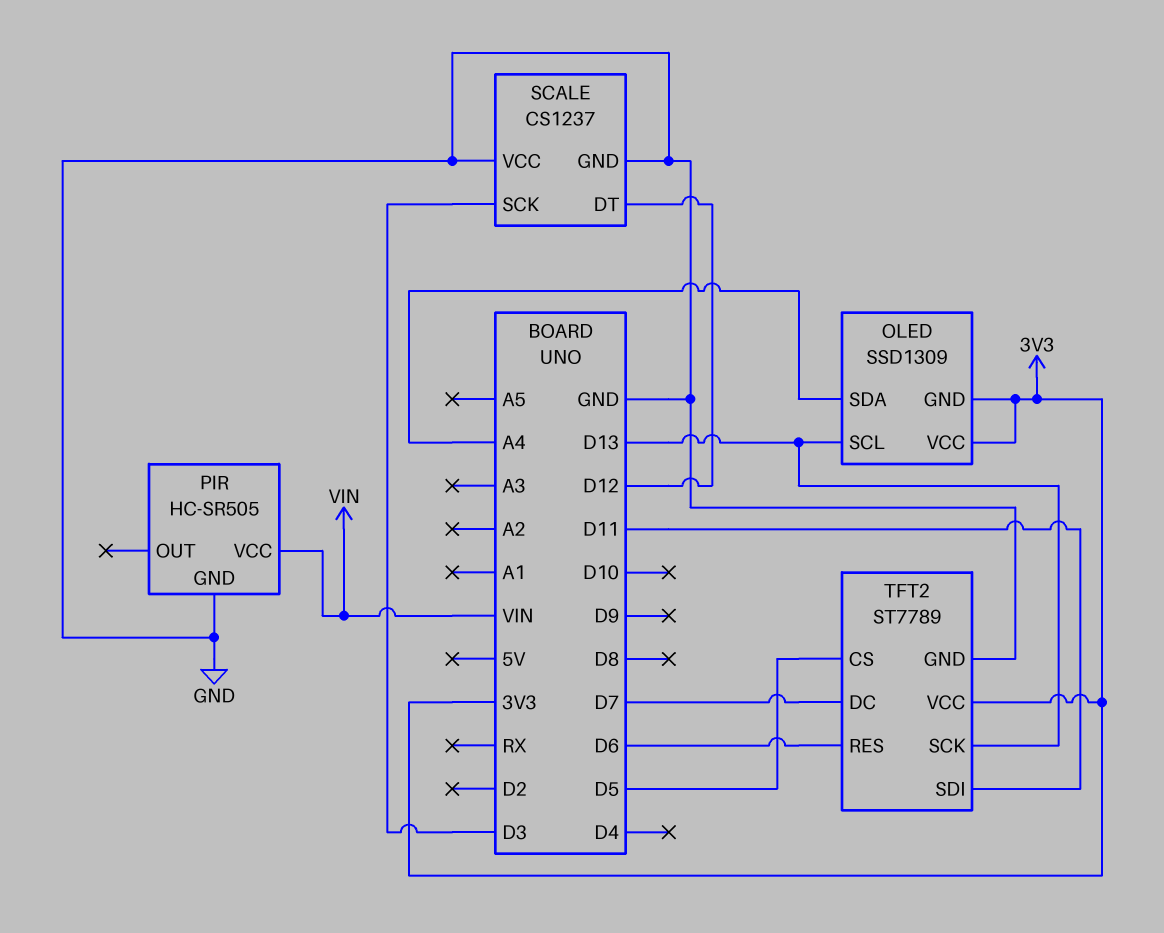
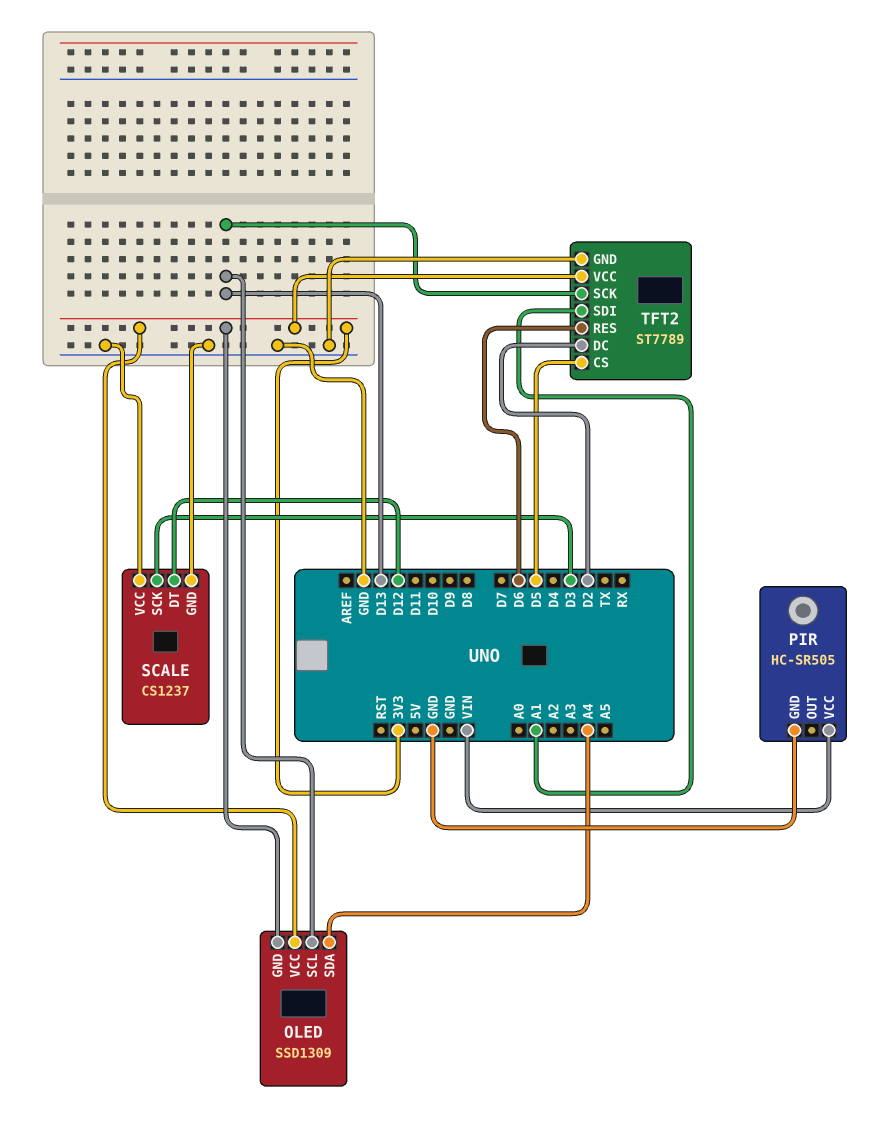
TFT2 pin DC: D7 -> D2
TFT2 pin SDI: D11 -> A1

